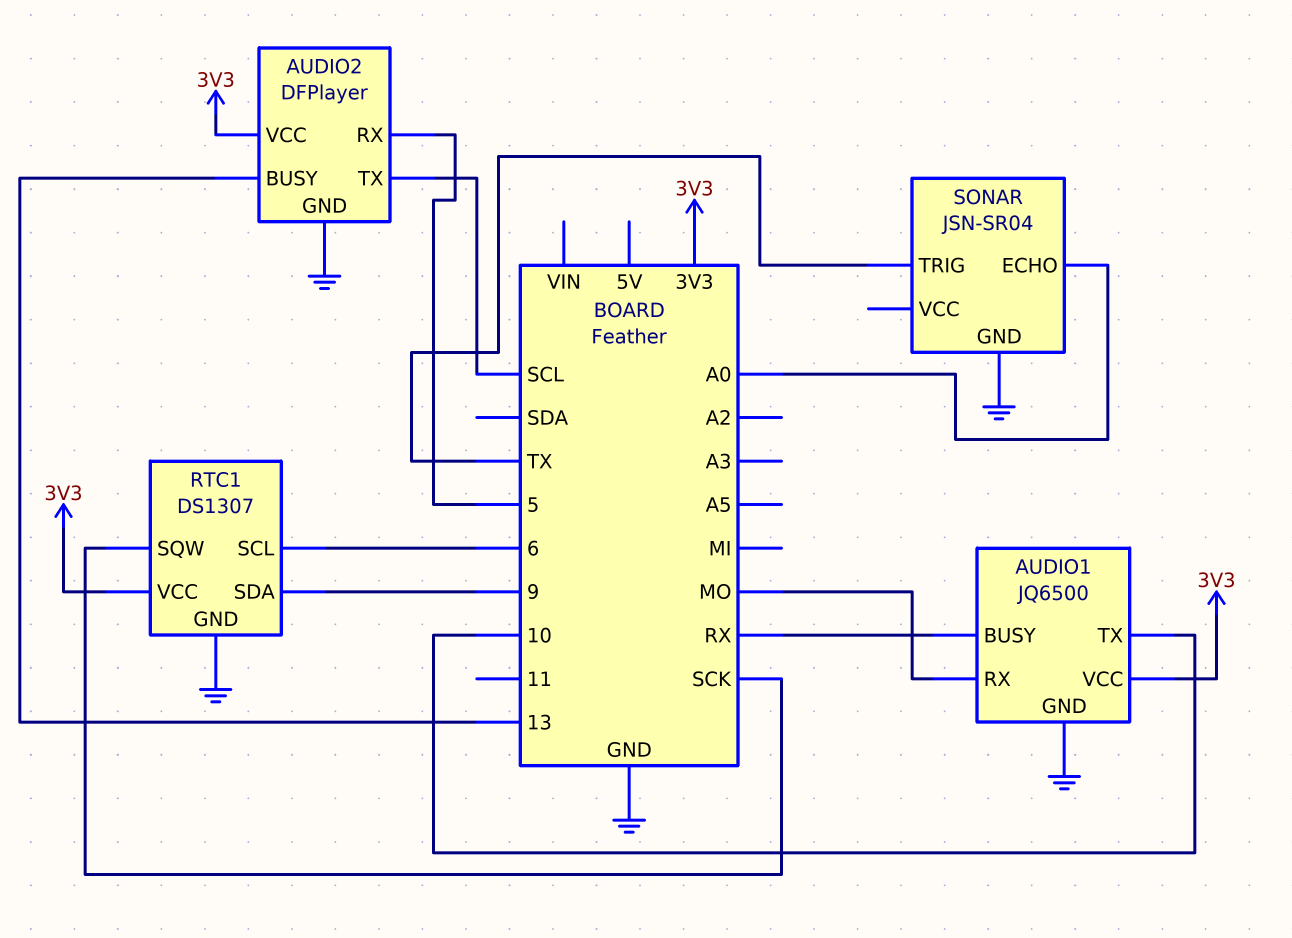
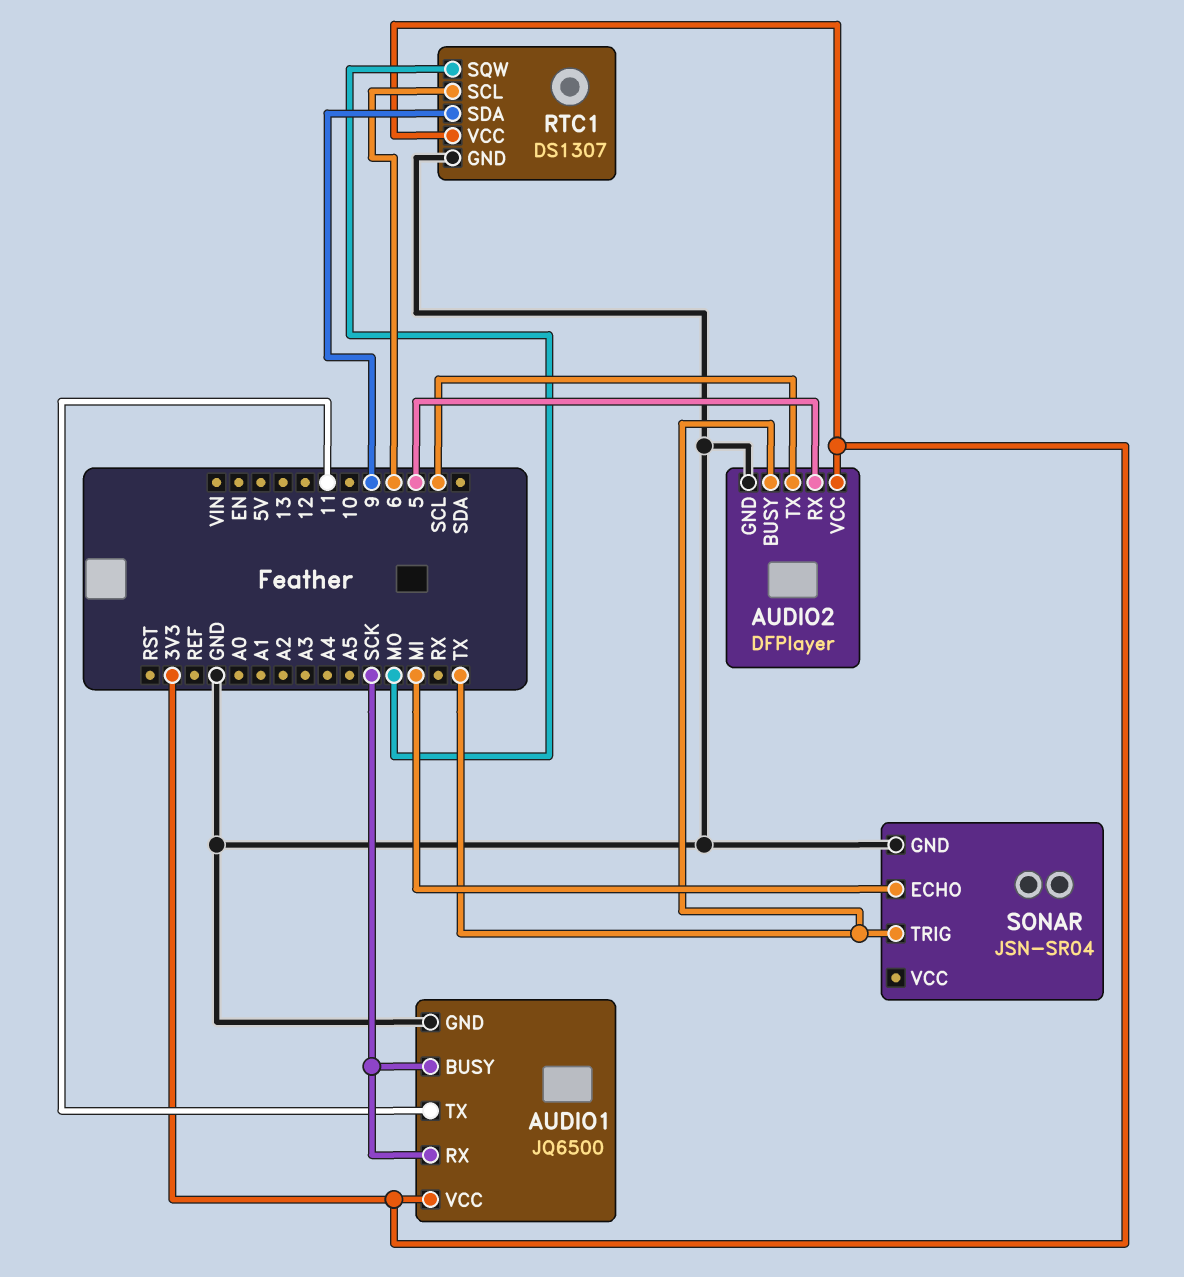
AUDIO1 pin BUSY: RX -> SCK
AUDIO1 pin RX: MO -> SCK
AUDIO1 pin TX: 10 -> 11
AUDIO2 pin BUSY: 13 -> TX
RTC1 pin SQW: SCK -> MO
SONAR pin ECHO: A0 -> MI

